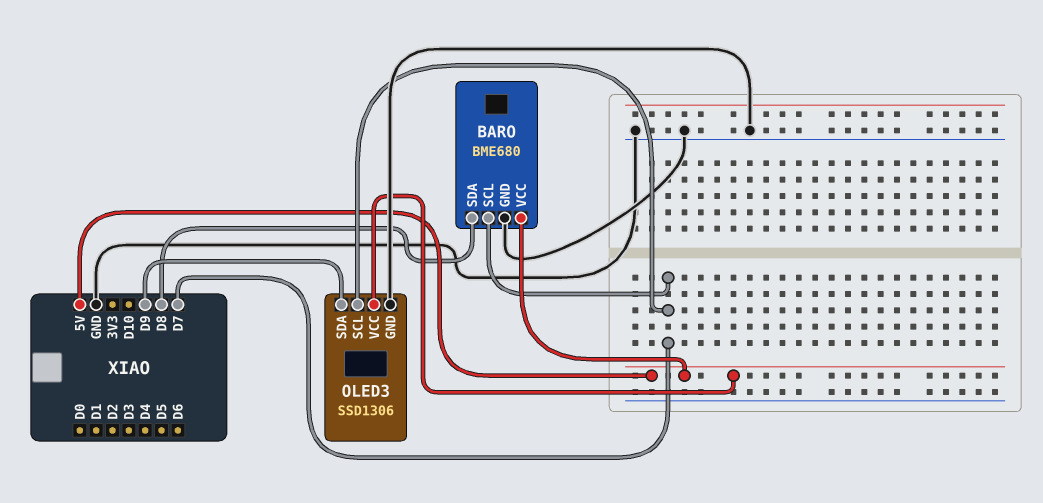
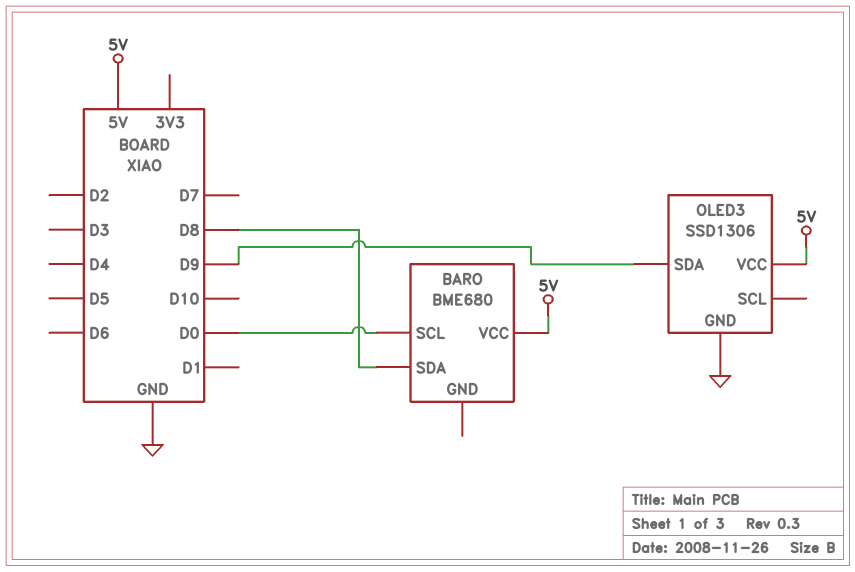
BARO pin GND: GND -> none
BARO pin SCL: D7 -> D0
OLED3 pin SCL: D7 -> none

